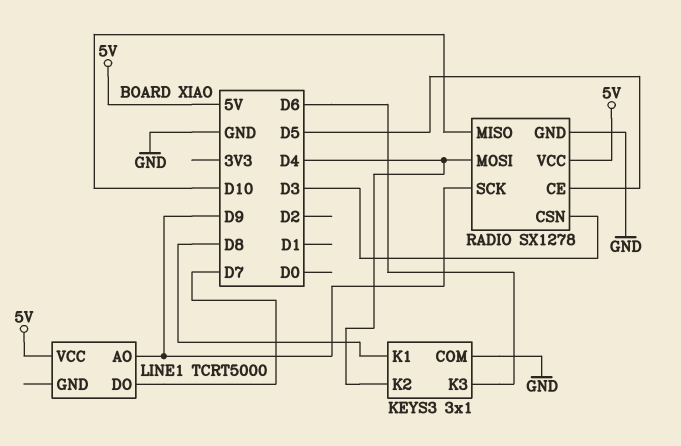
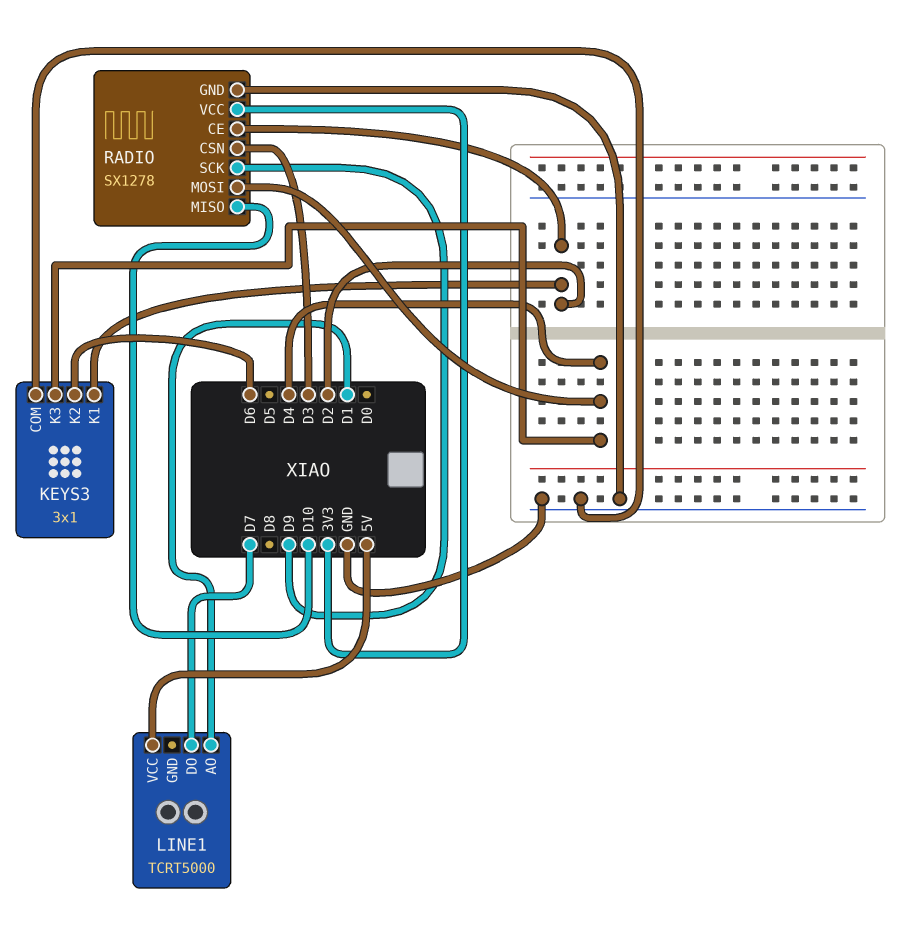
KEYS3 pin K1: D8 -> D2
KEYS3 pin K2: D4 -> D6
KEYS3 pin K3: D6 -> D4
LINE1 pin AO: D9 -> D1
RADIO pin CE: D5 -> D2
RADIO pin VCC: 5V -> 3V3

